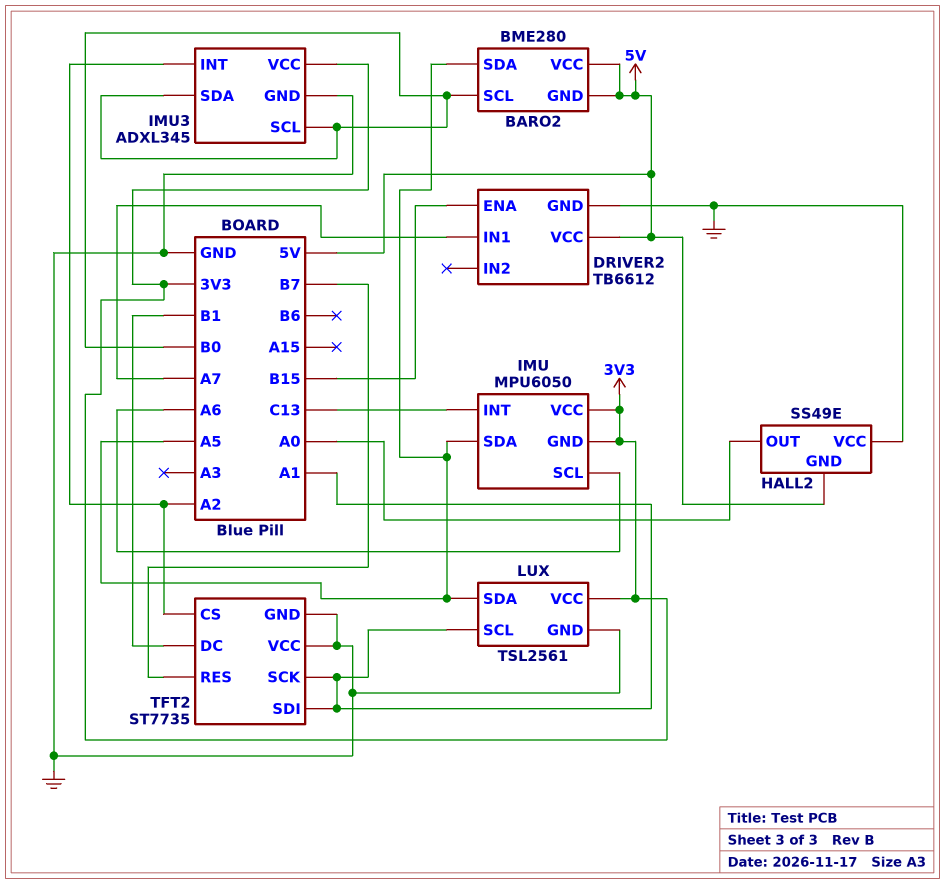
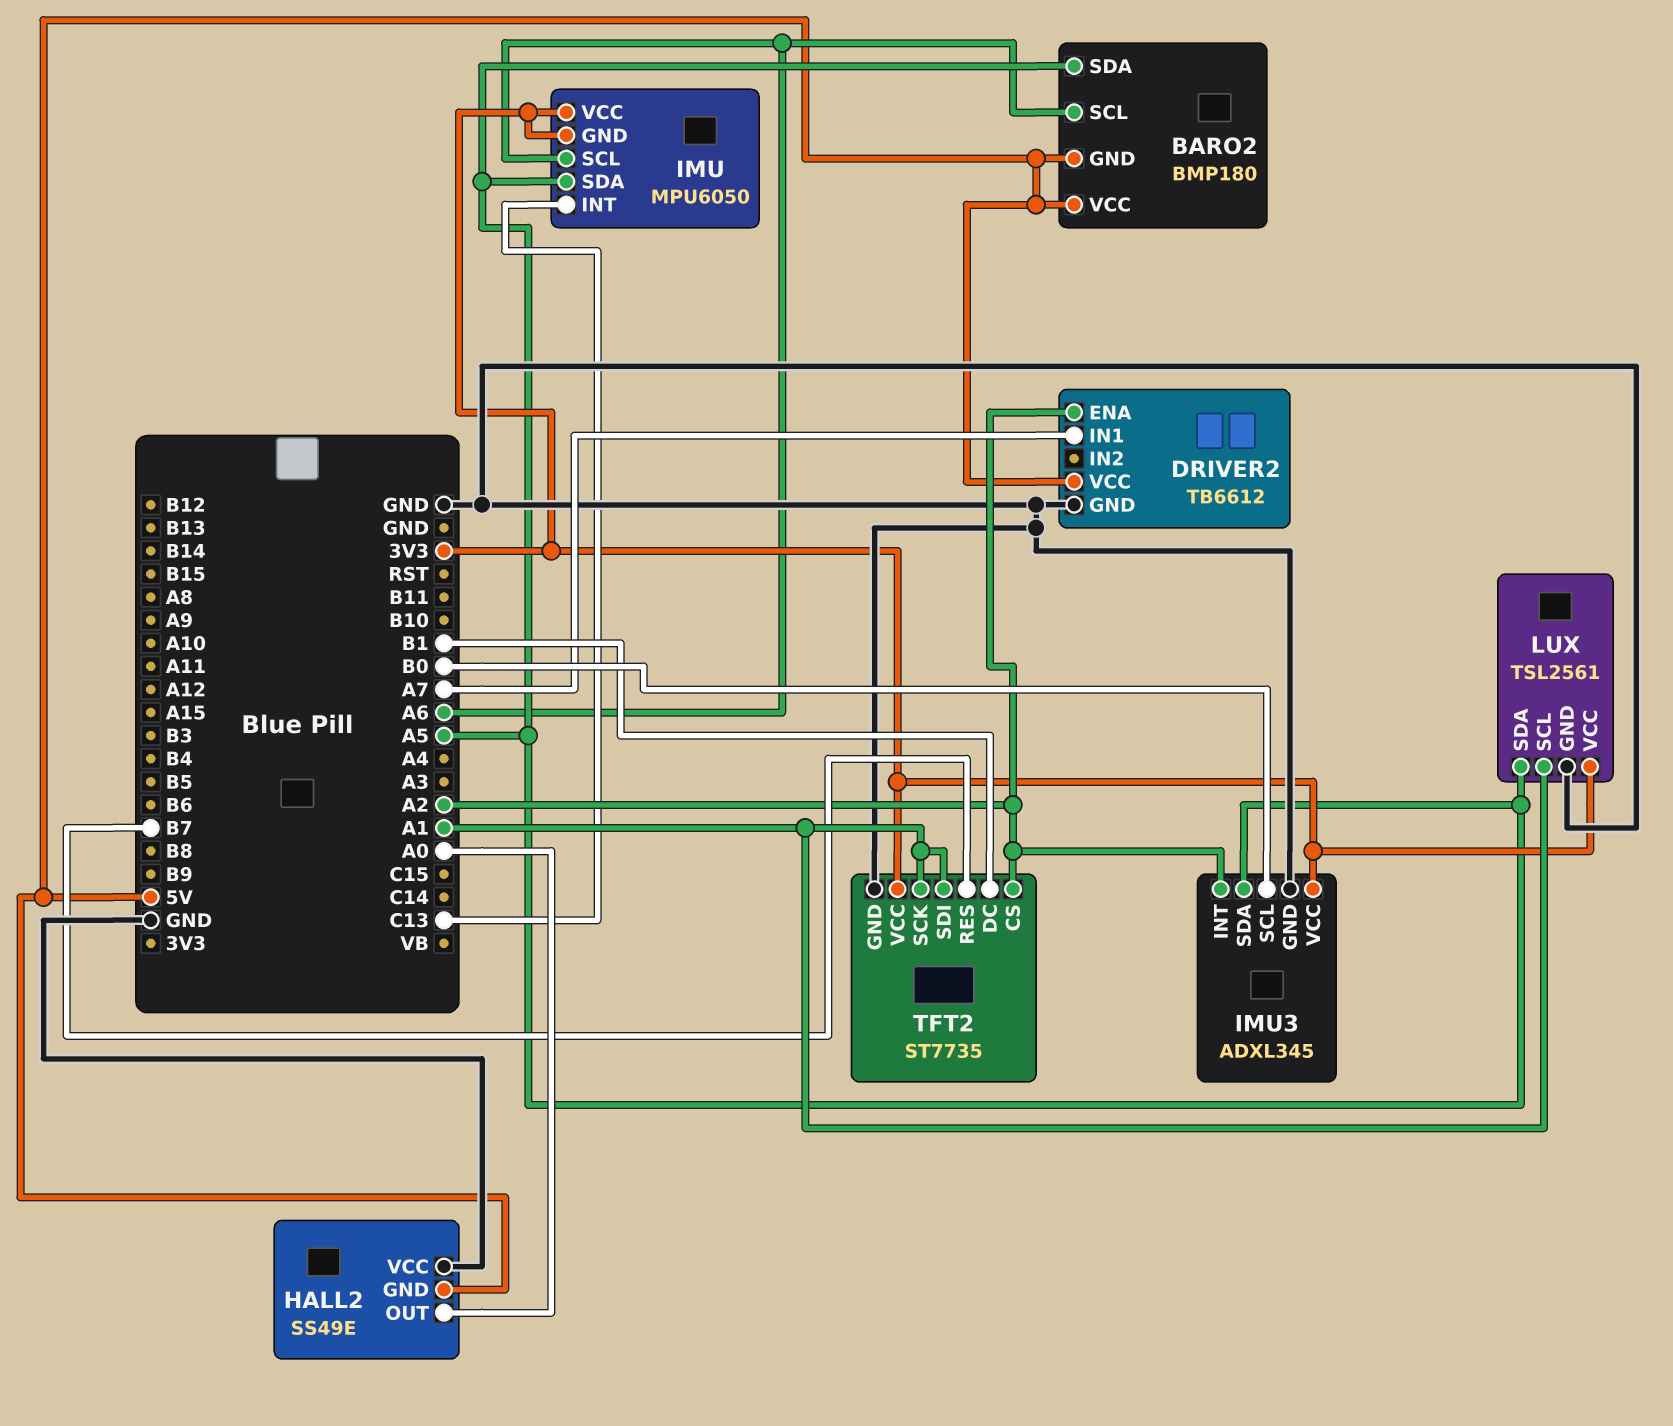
BARO2: BME280 -> BMP180
BARO2 pin SCL: B0 -> A6
DRIVER2 pin ENA: B15 -> A2
IMU3 pin SDA: B0 -> A5
TFT2 pin VCC: GND -> 3V3

